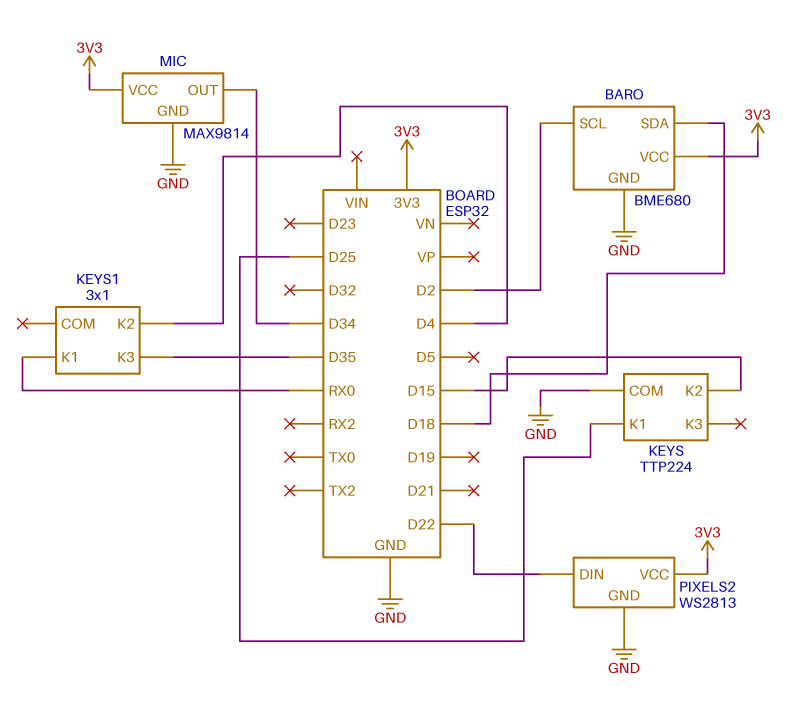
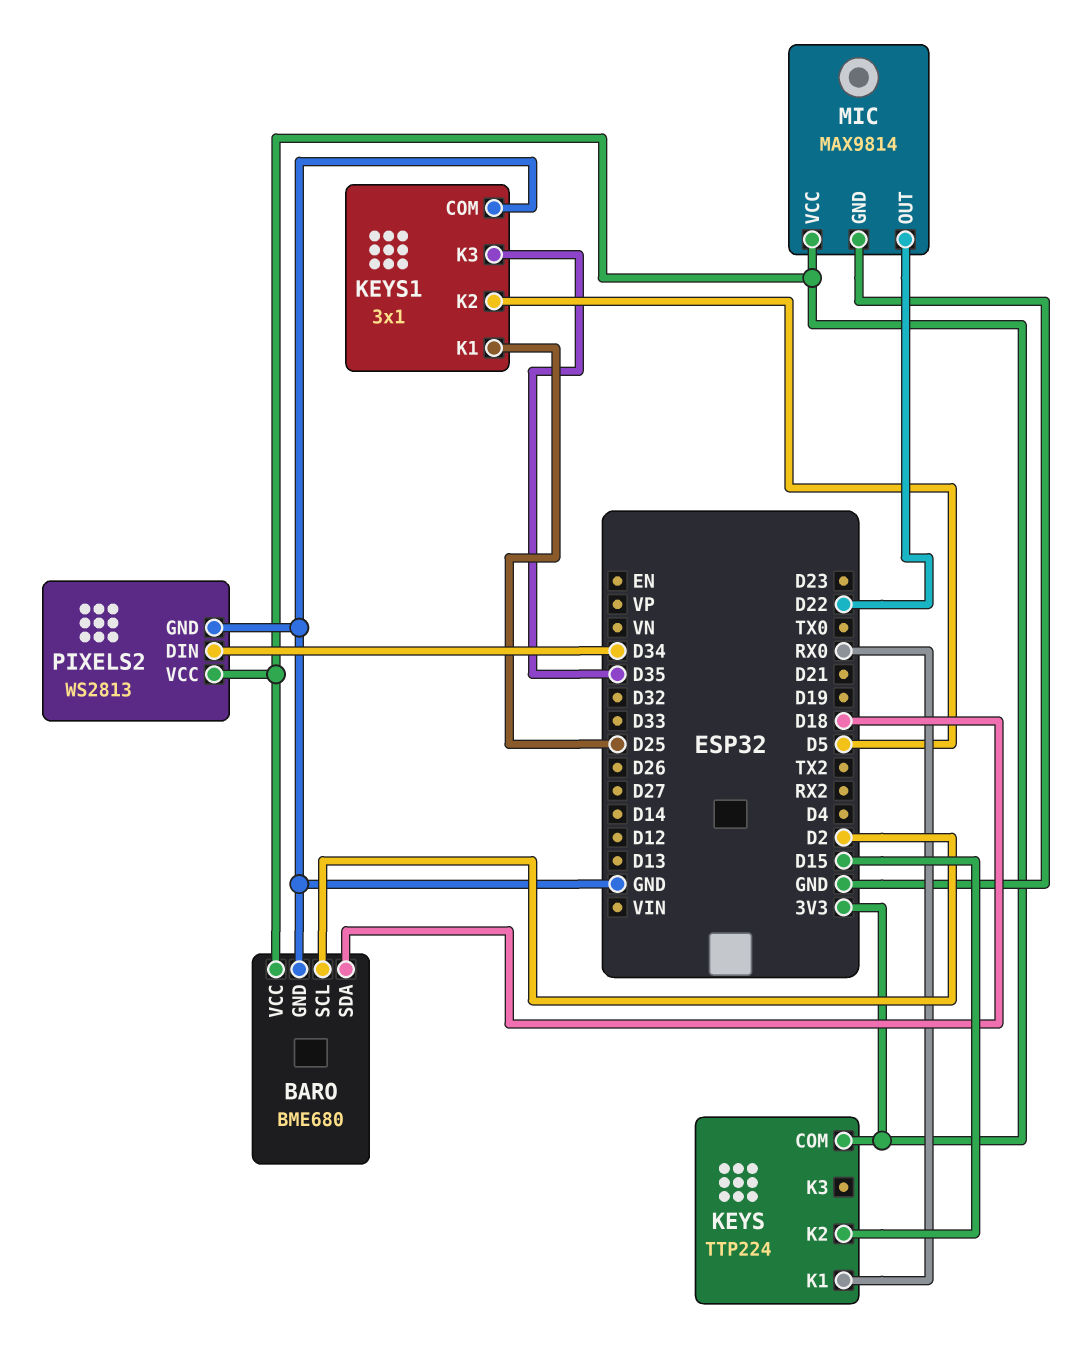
KEYS pin COM: GND -> 3V3
KEYS pin K1: D25 -> RX0
KEYS1 pin COM: none -> GND
KEYS1 pin K1: RX0 -> D25
KEYS1 pin K2: D4 -> D5
MIC pin OUT: D34 -> D22
PIXELS2 pin DIN: D22 -> D34

